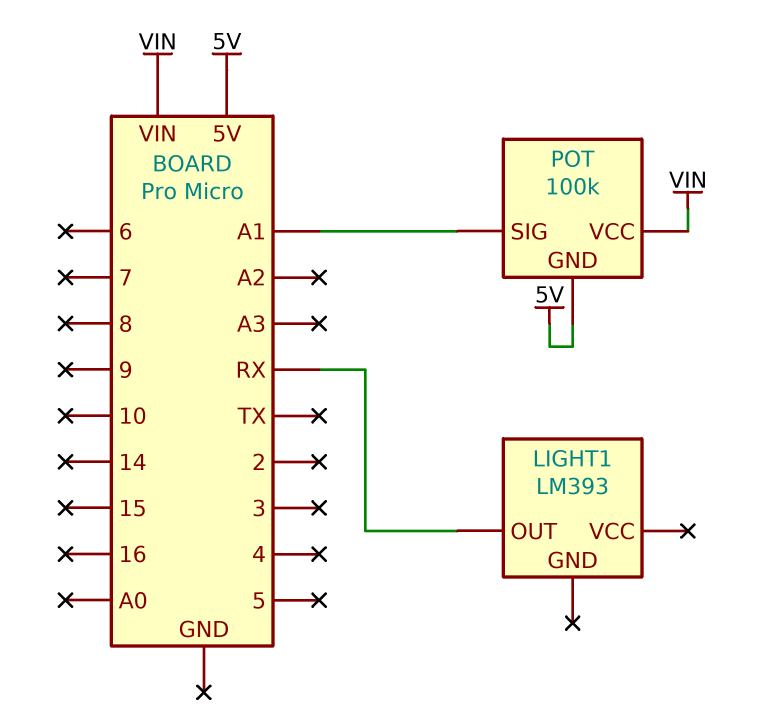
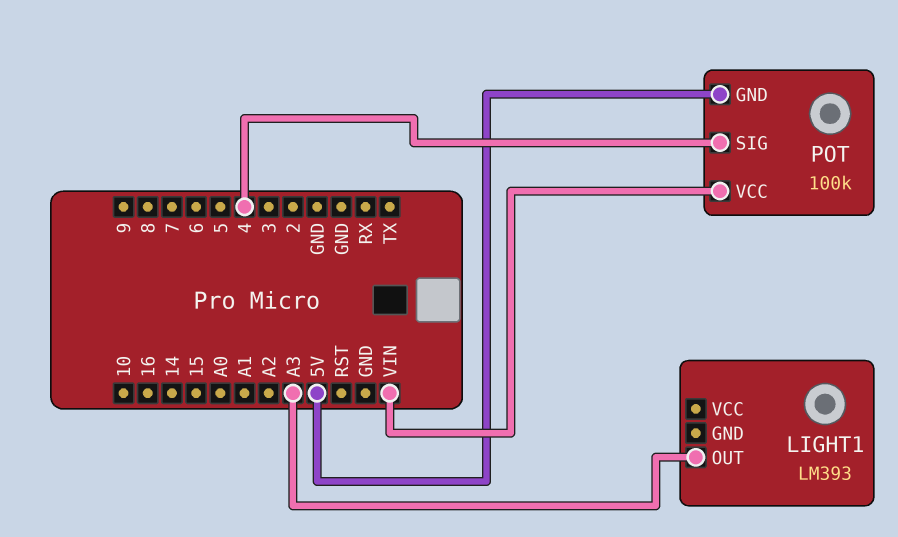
LIGHT1 pin OUT: RX -> A3
POT pin SIG: A1 -> 4

